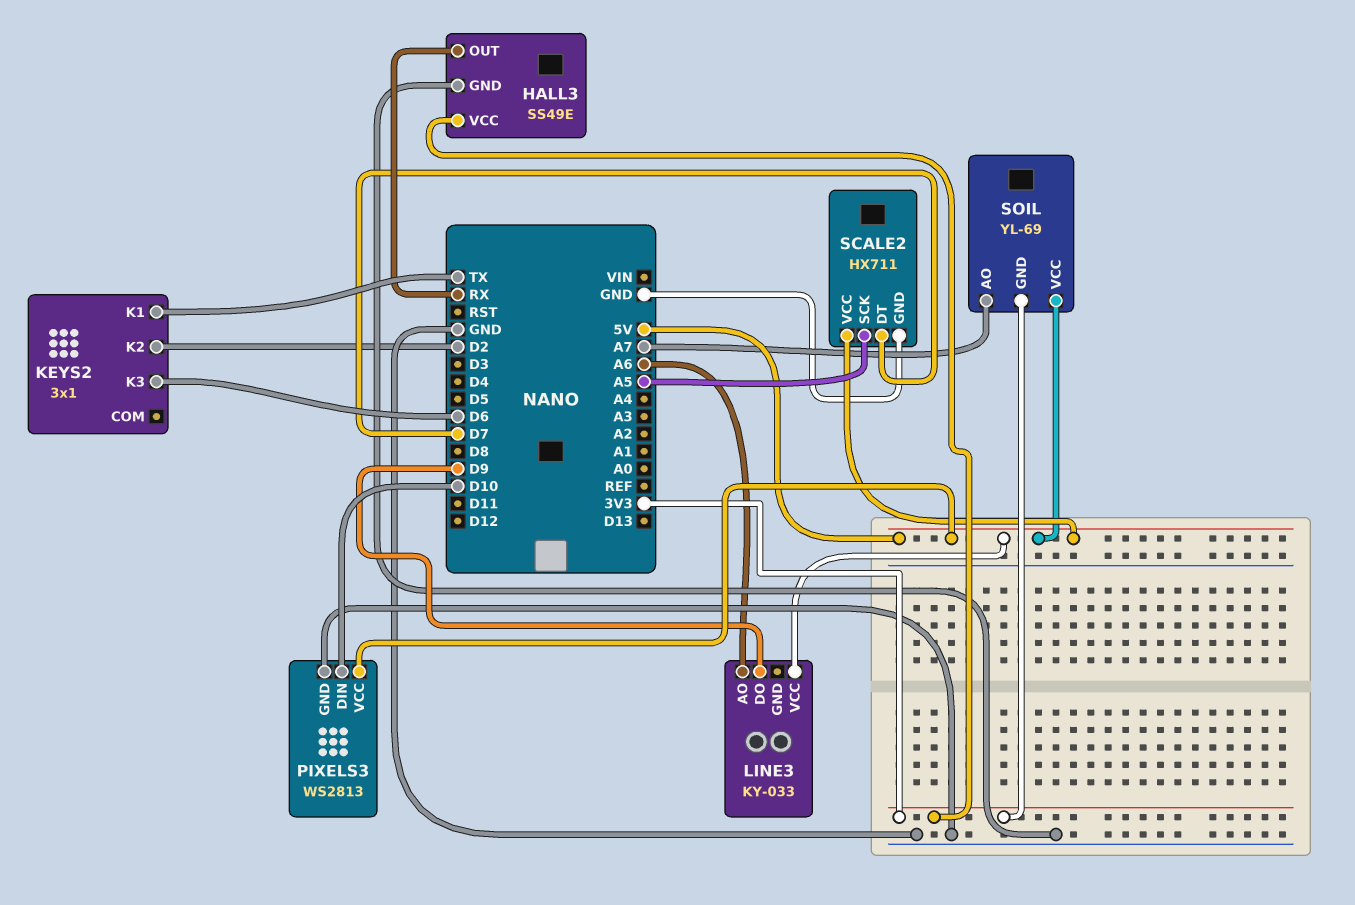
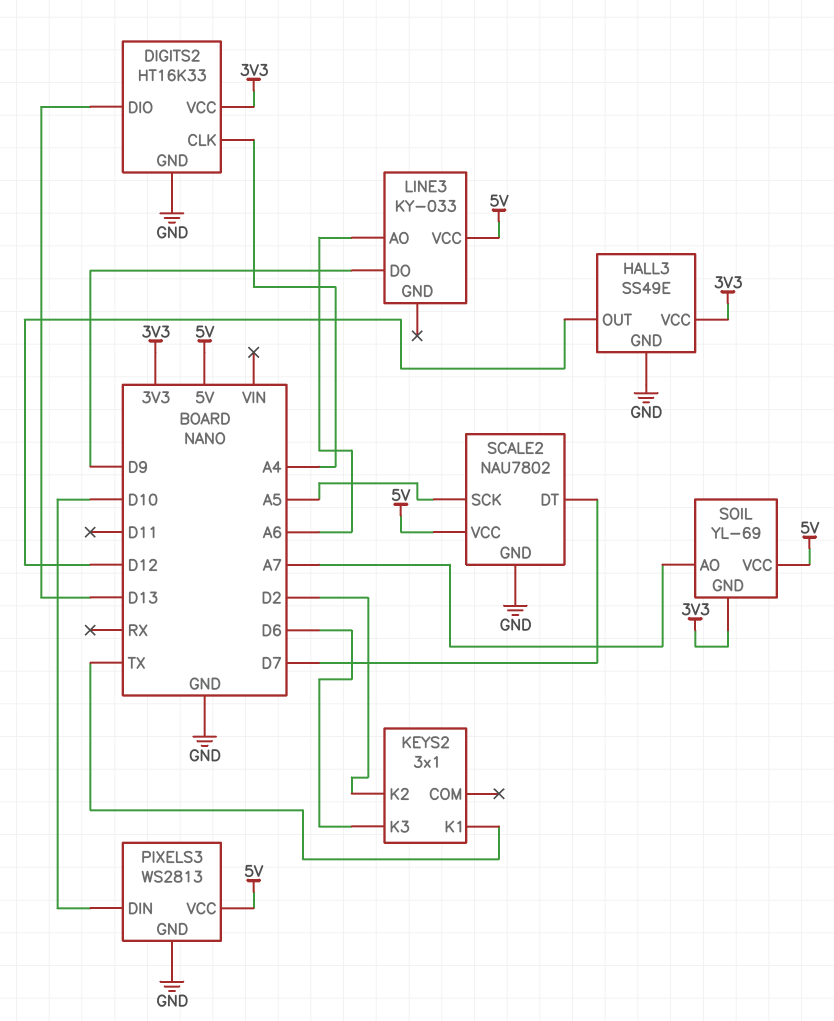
DIGITS2: none -> HT16K33
DIGITS2 pin CLK: none -> A4
DIGITS2 pin DIO: none -> D13
DIGITS2 pin GND: none -> GND
DIGITS2 pin VCC: none -> 3V3
HALL3 pin OUT: RX -> D12
SCALE2: HX711 -> NAU7802

